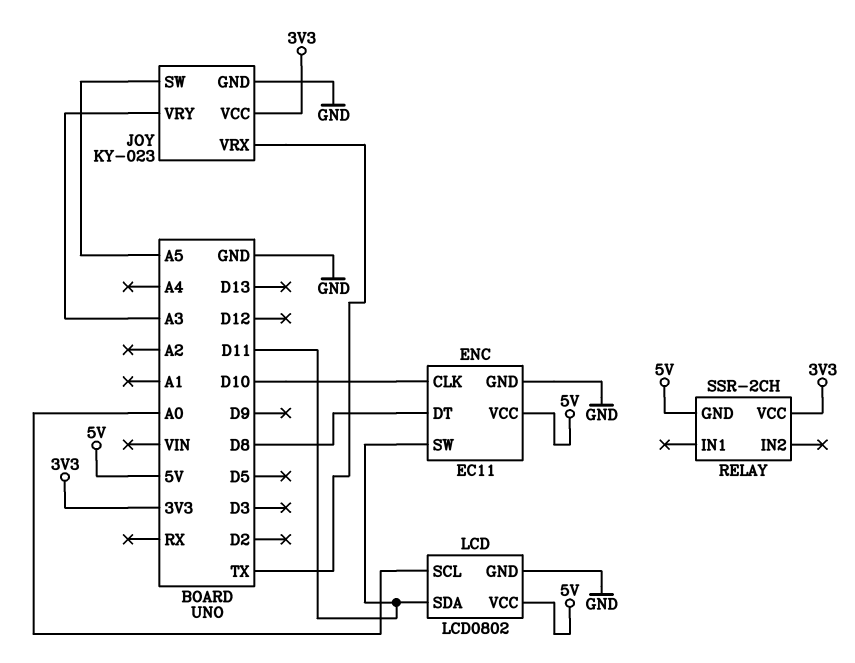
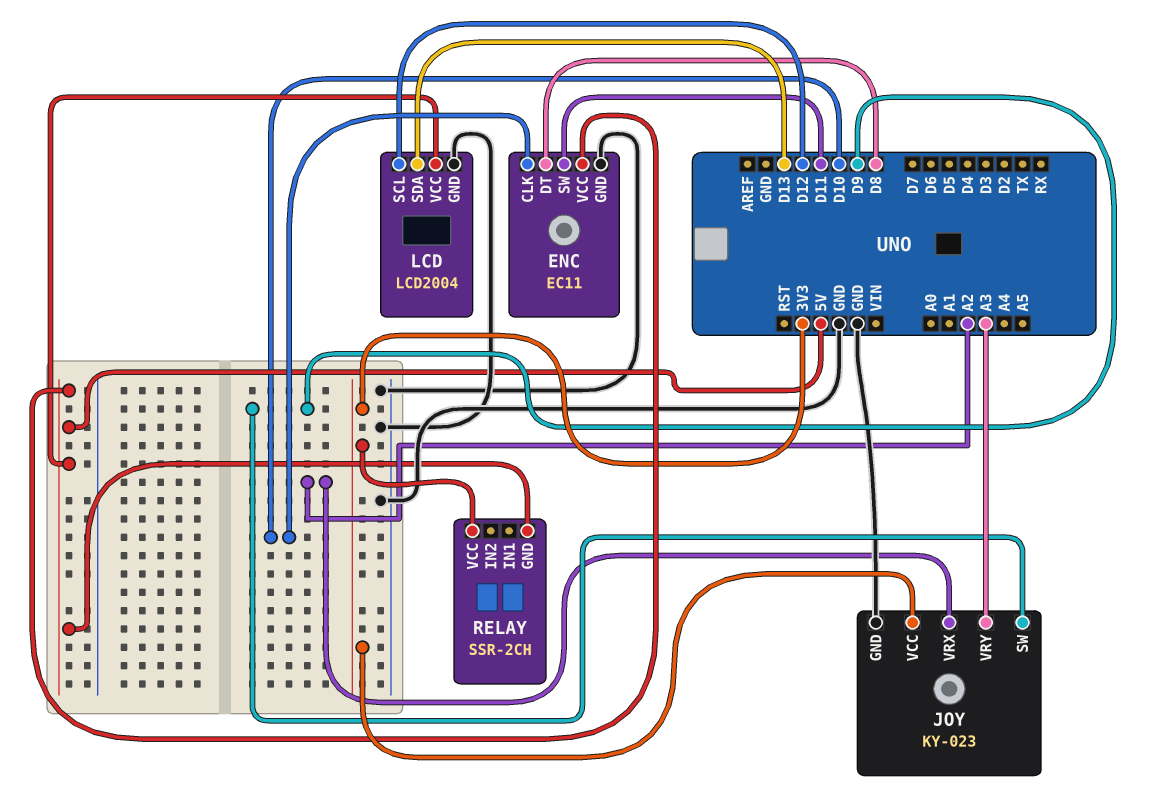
JOY pin SW: A5 -> D9
JOY pin VRX: TX -> A2
LCD: LCD0802 -> LCD2004
LCD pin SCL: A0 -> D12
LCD pin SDA: D11 -> D13

